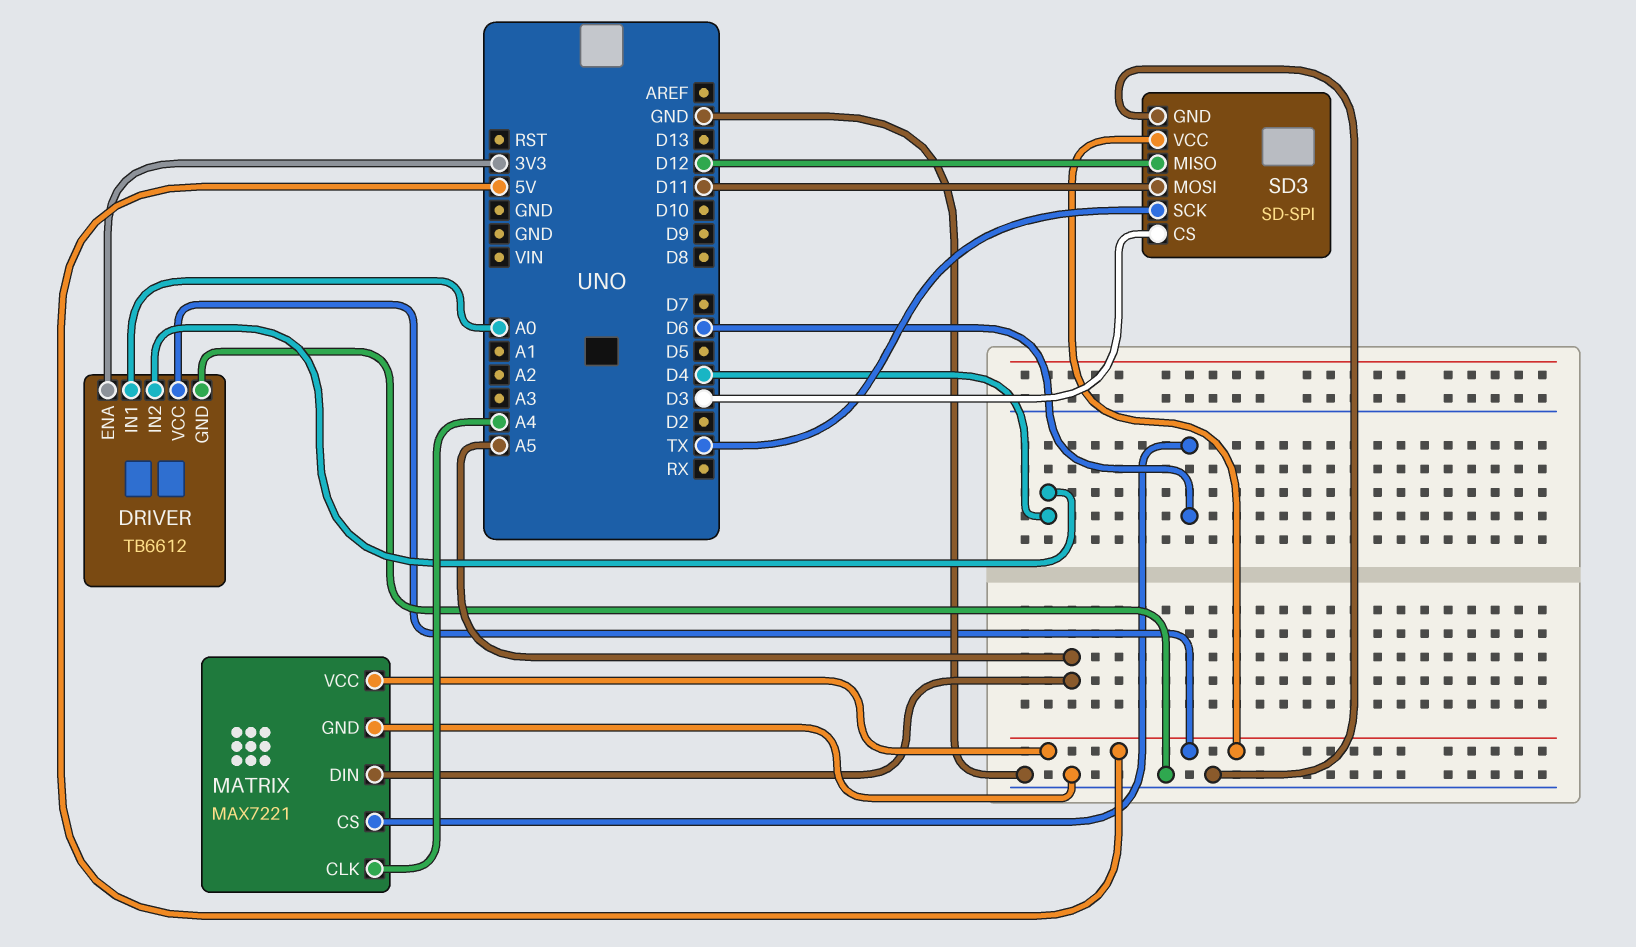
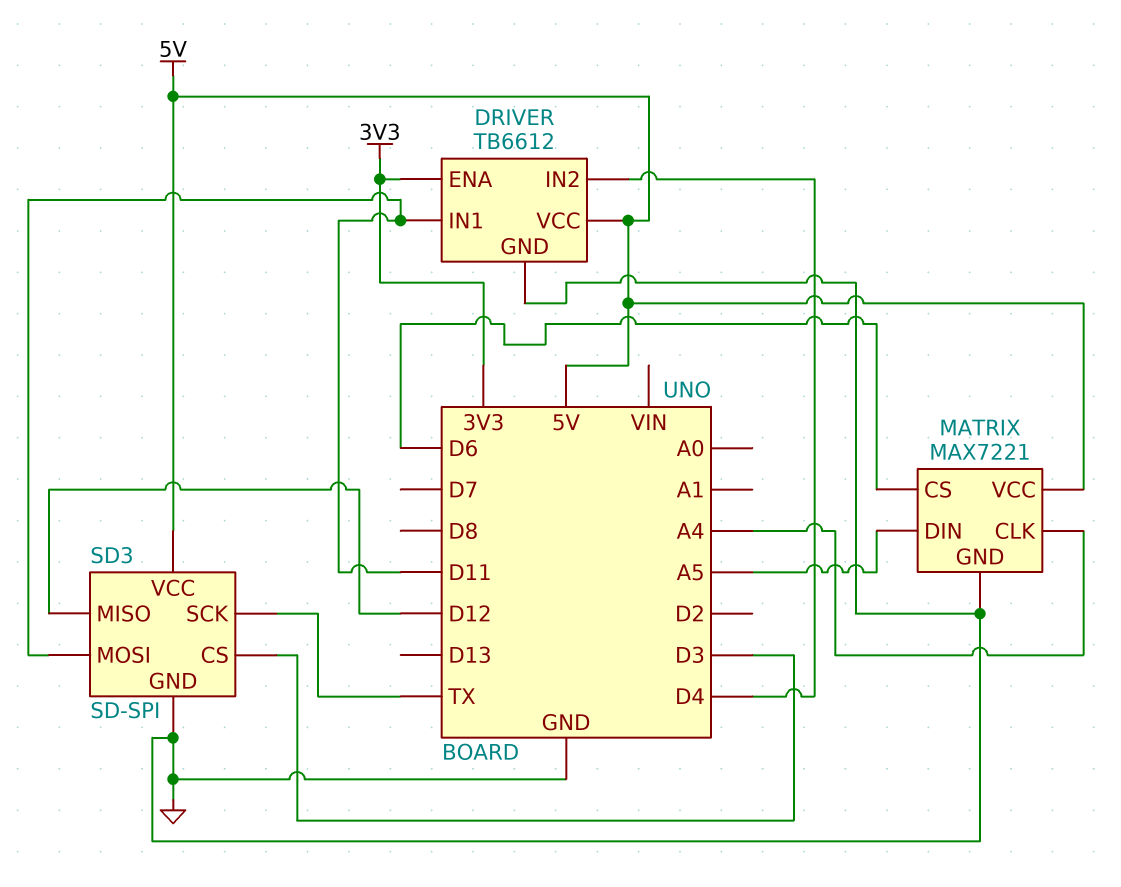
DRIVER pin IN1: A0 -> D11

